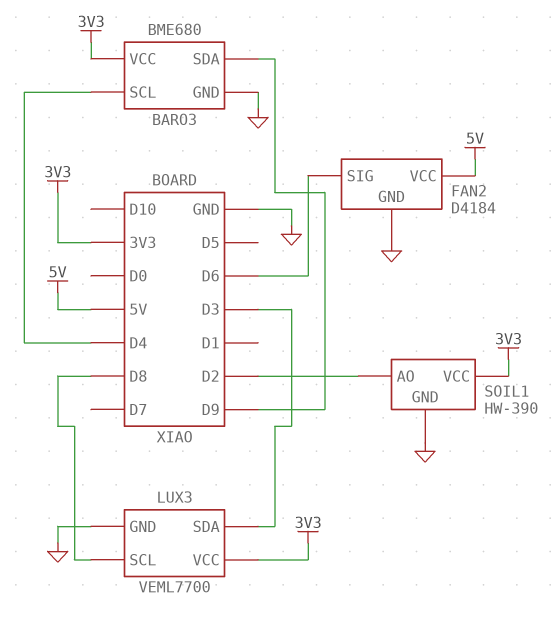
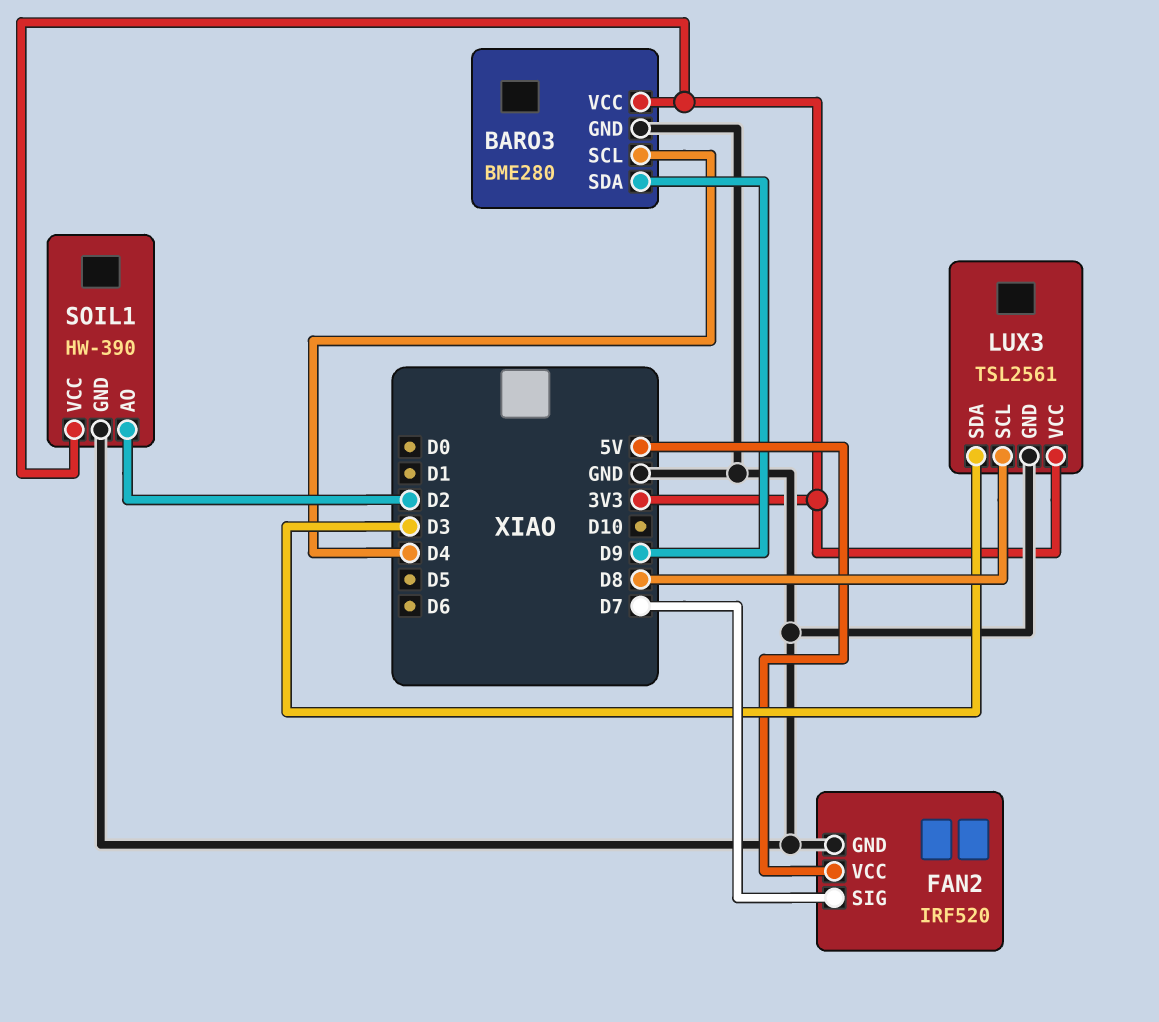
BARO3: BME680 -> BME280
FAN2: D4184 -> IRF520
FAN2 pin SIG: D6 -> D7
LUX3: VEML7700 -> TSL2561

